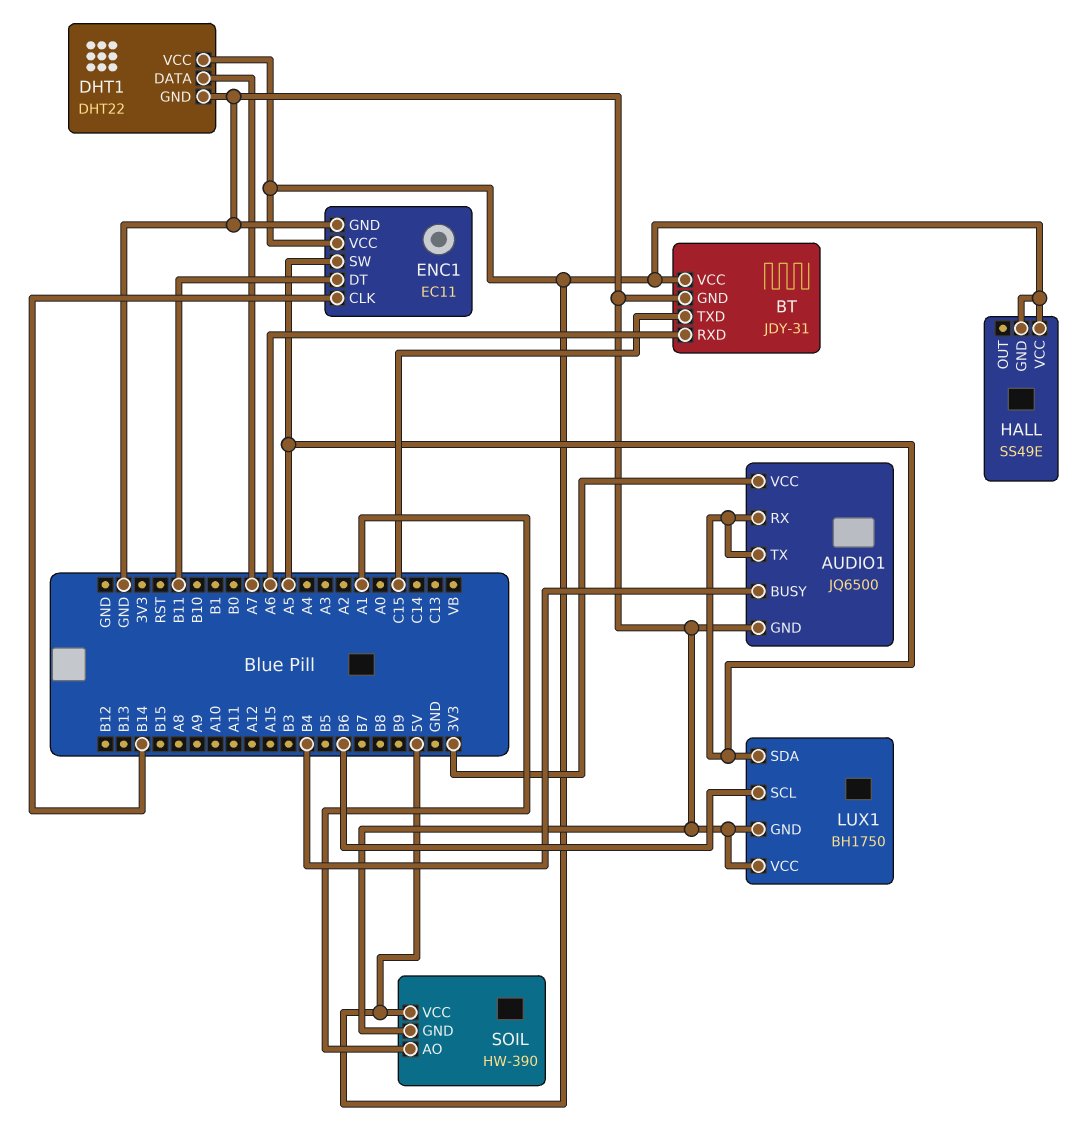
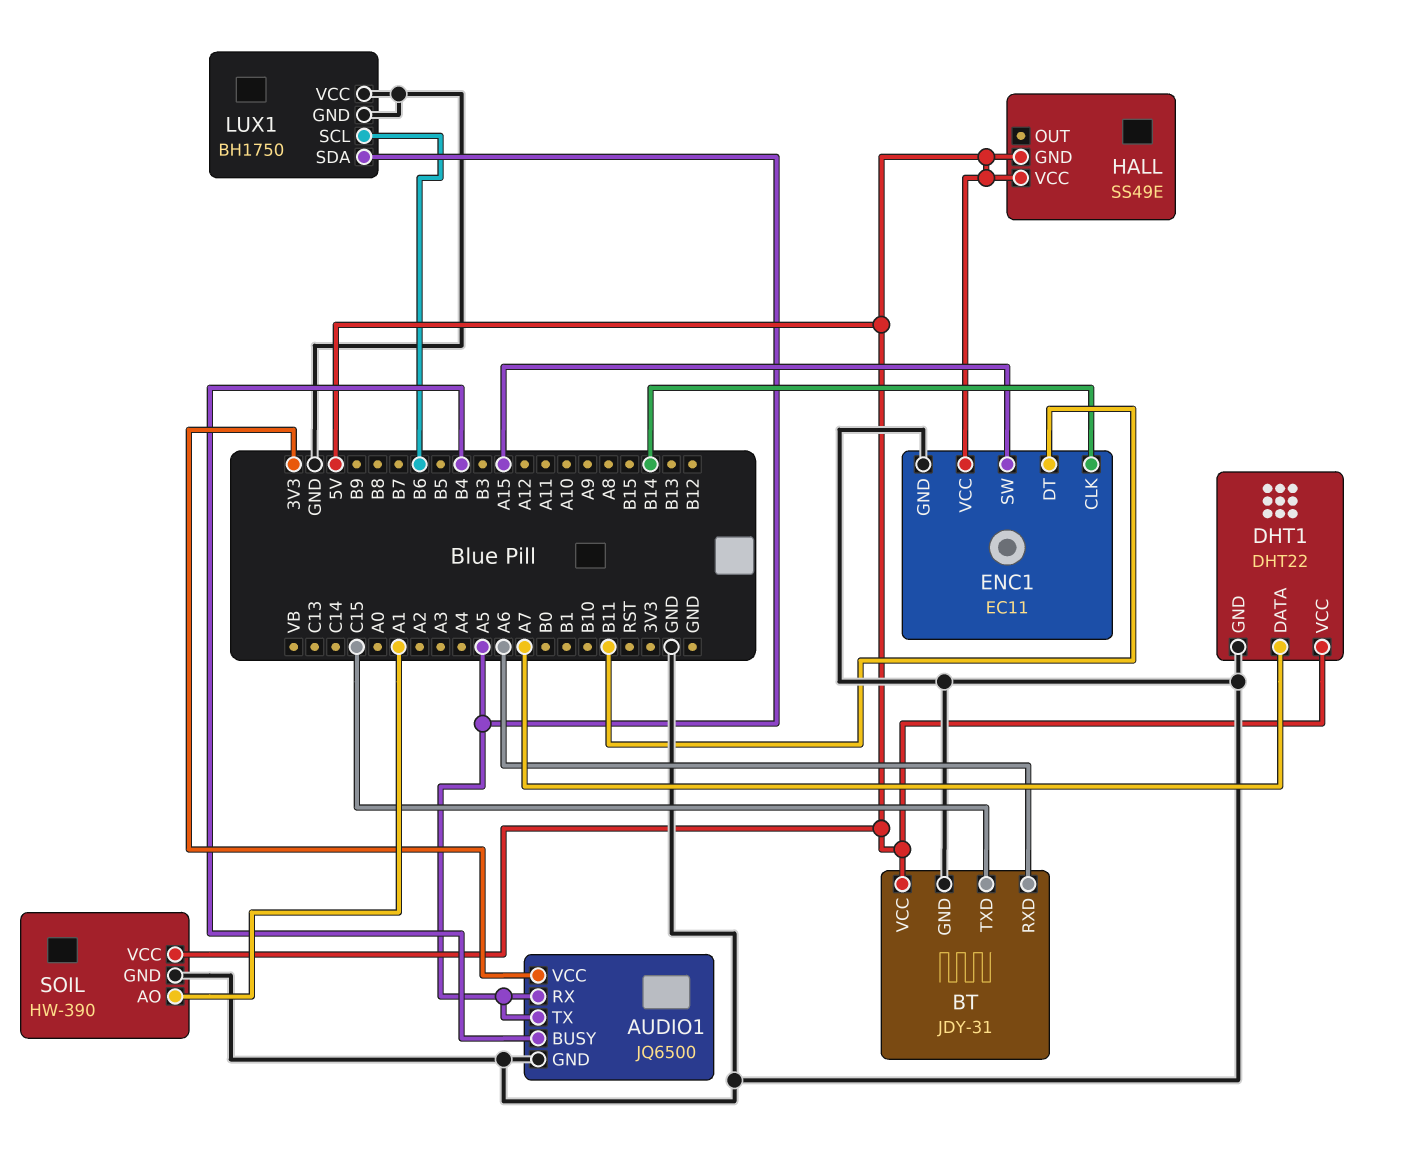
ENC1 pin SW: A5 -> A15

